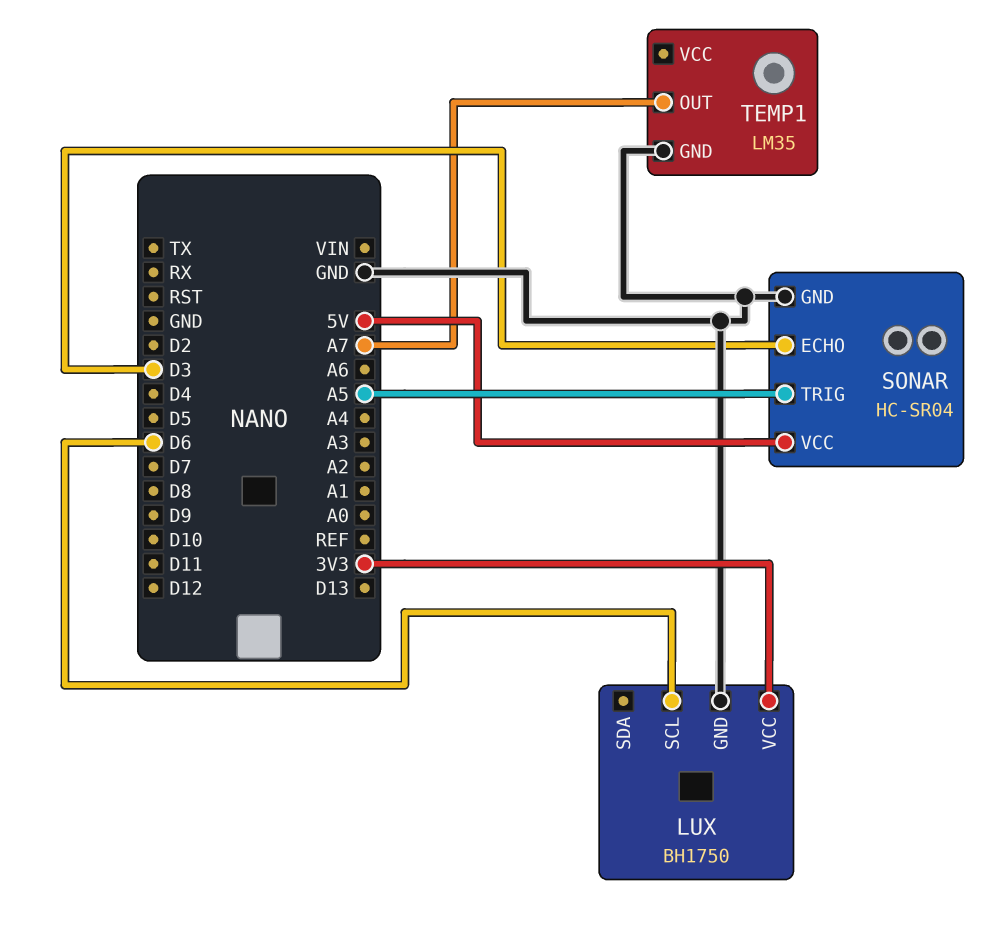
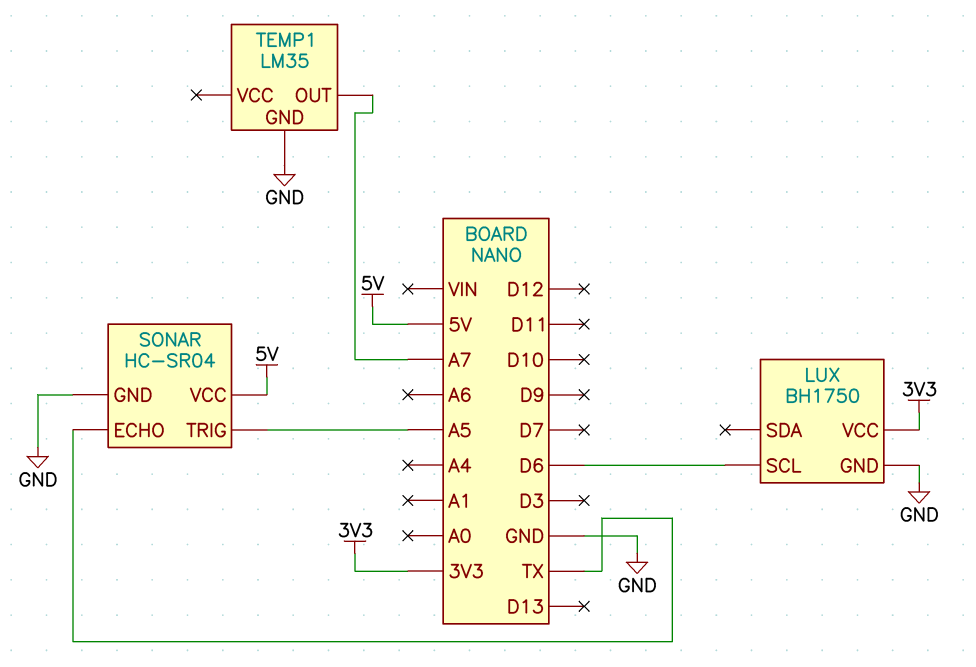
SONAR pin ECHO: D3 -> TX

